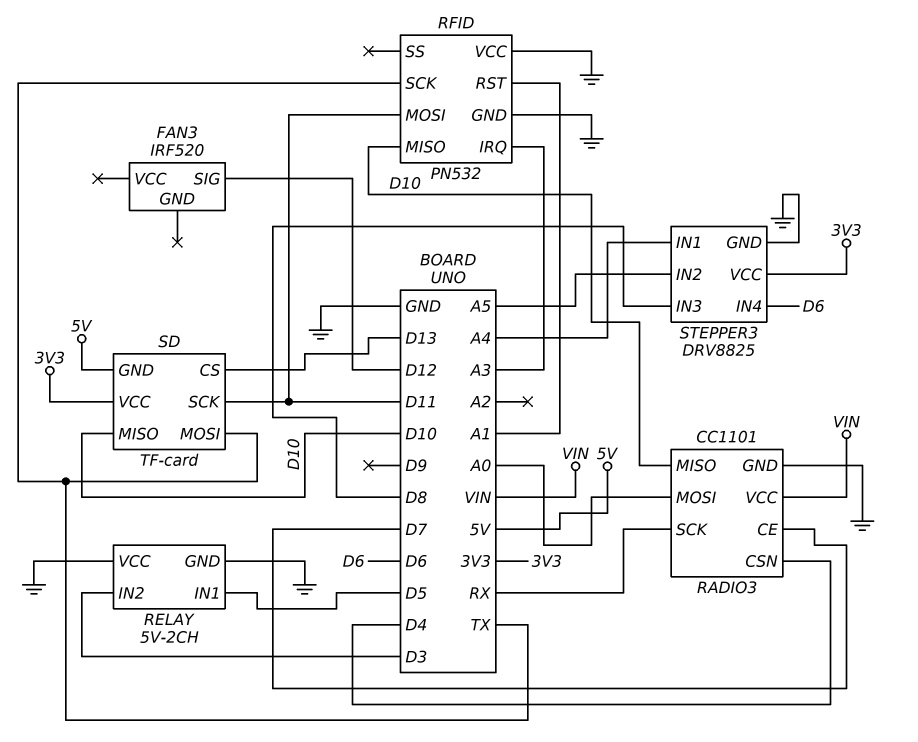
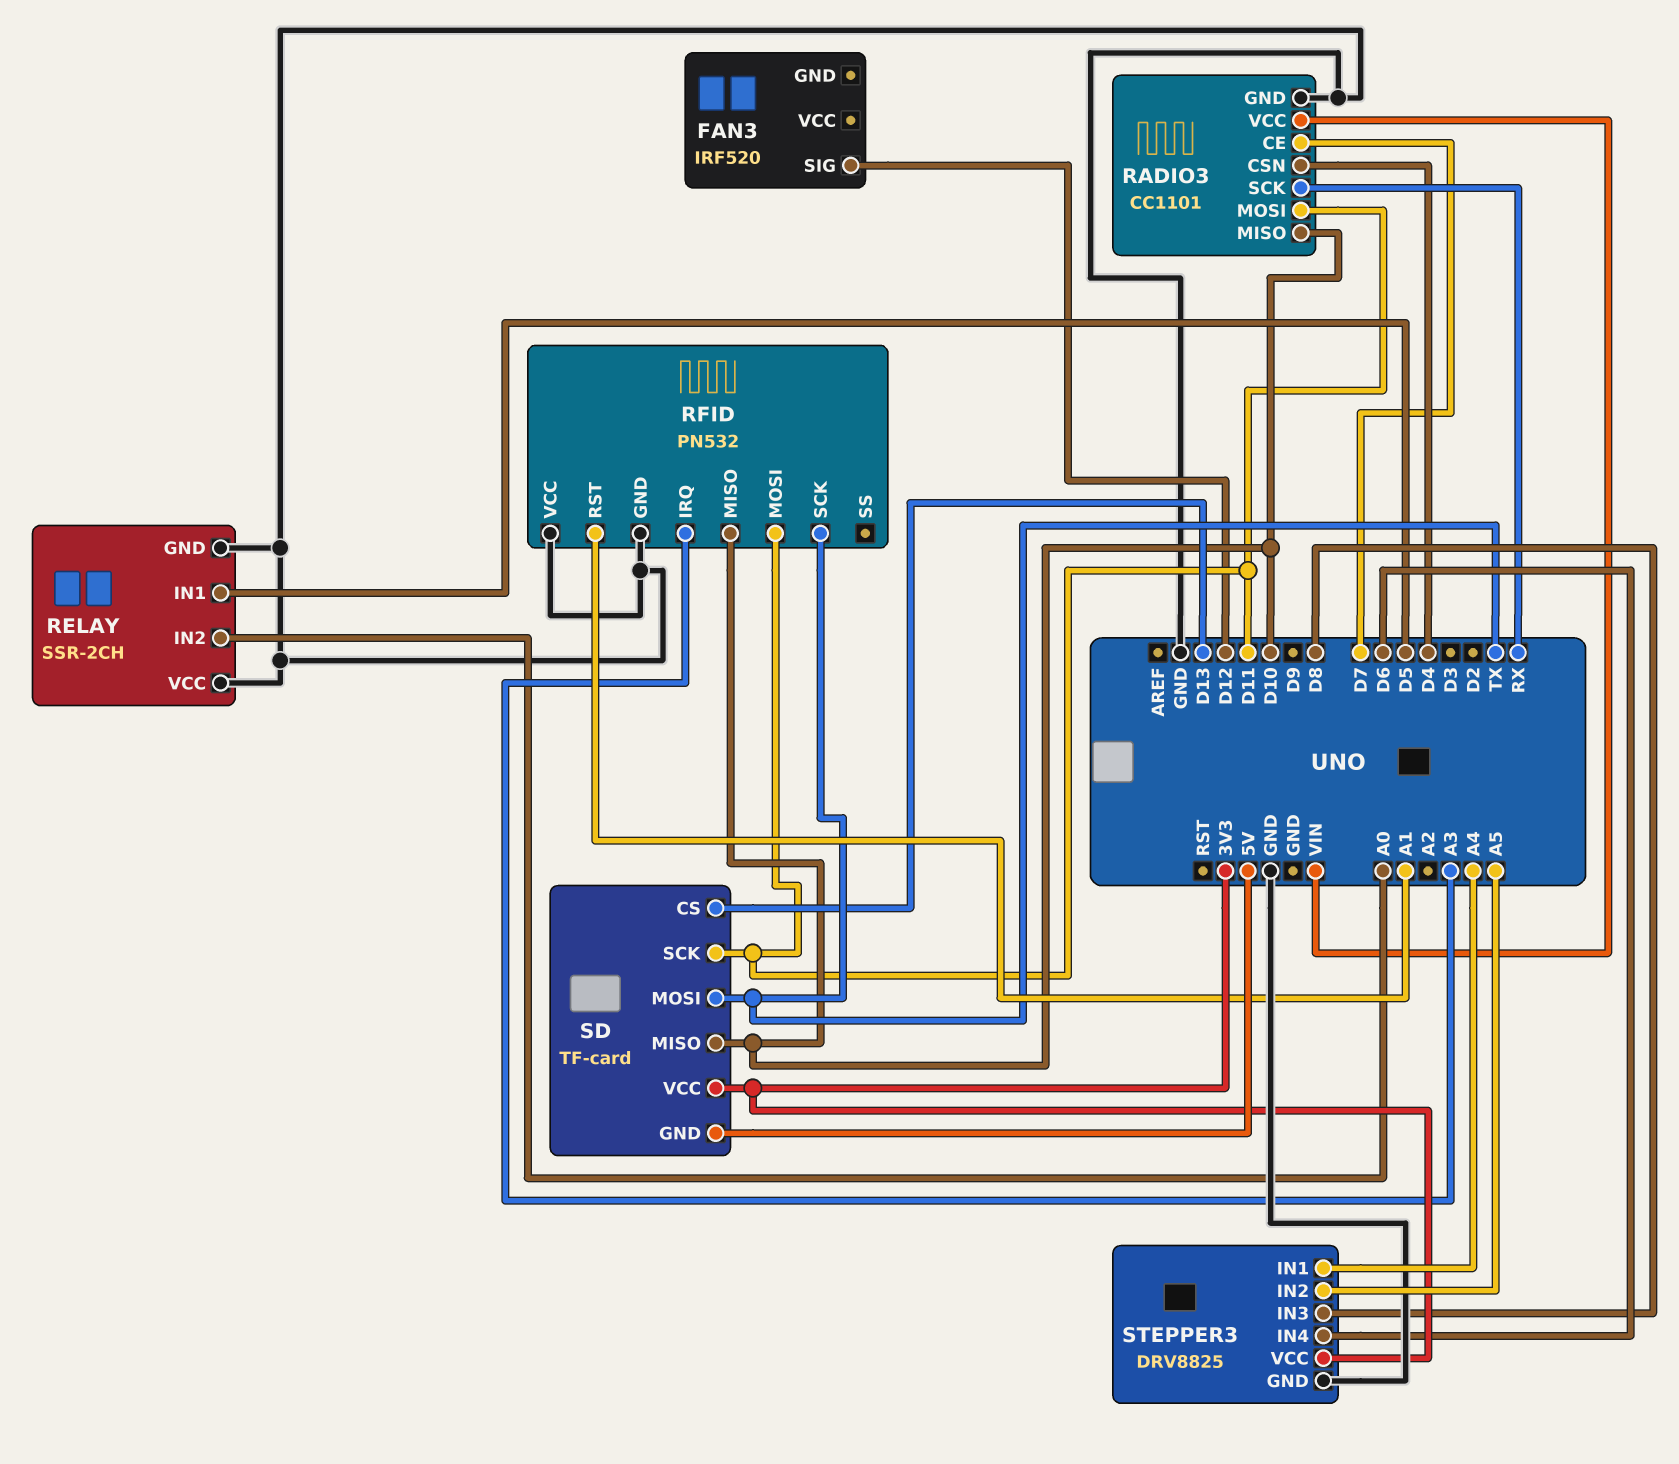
RADIO3 pin MOSI: A0 -> D11
RELAY: 5V-2CH -> SSR-2CH
RELAY pin IN2: D3 -> A0

